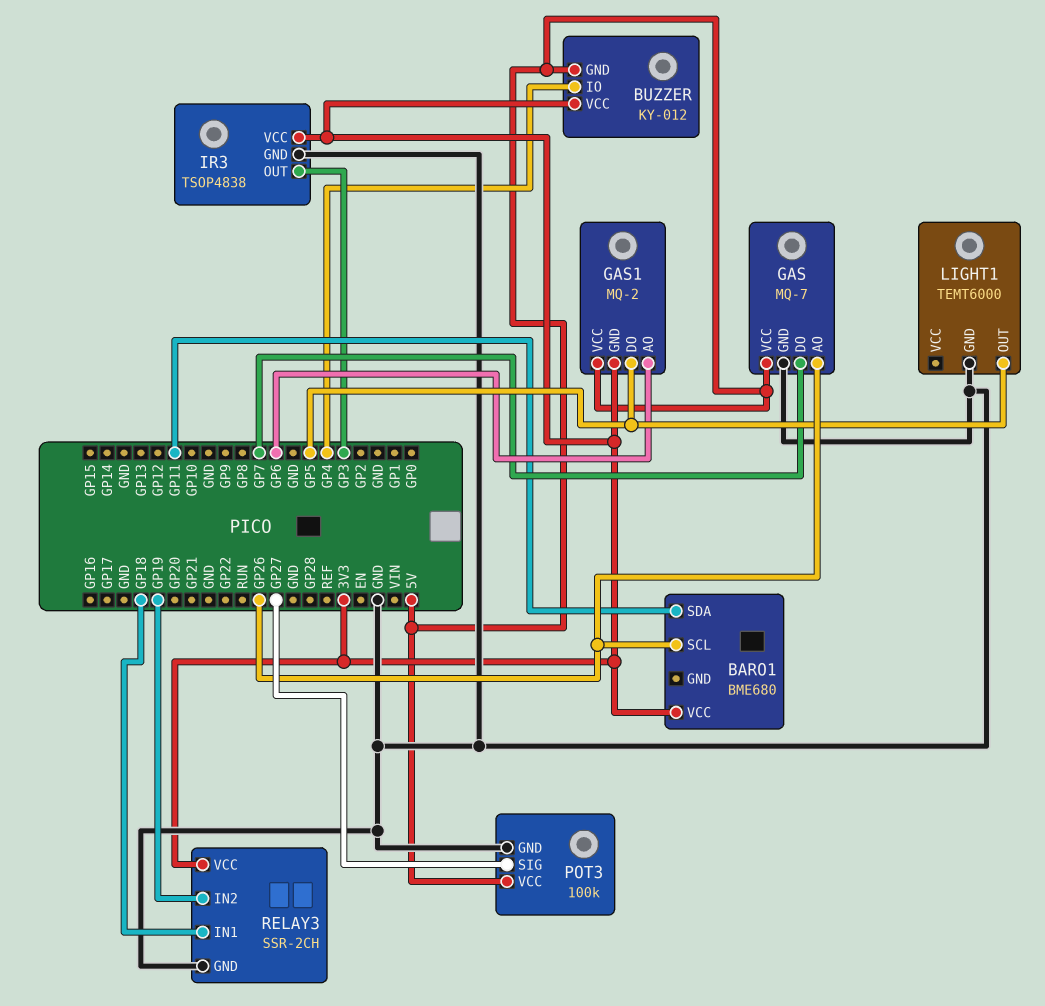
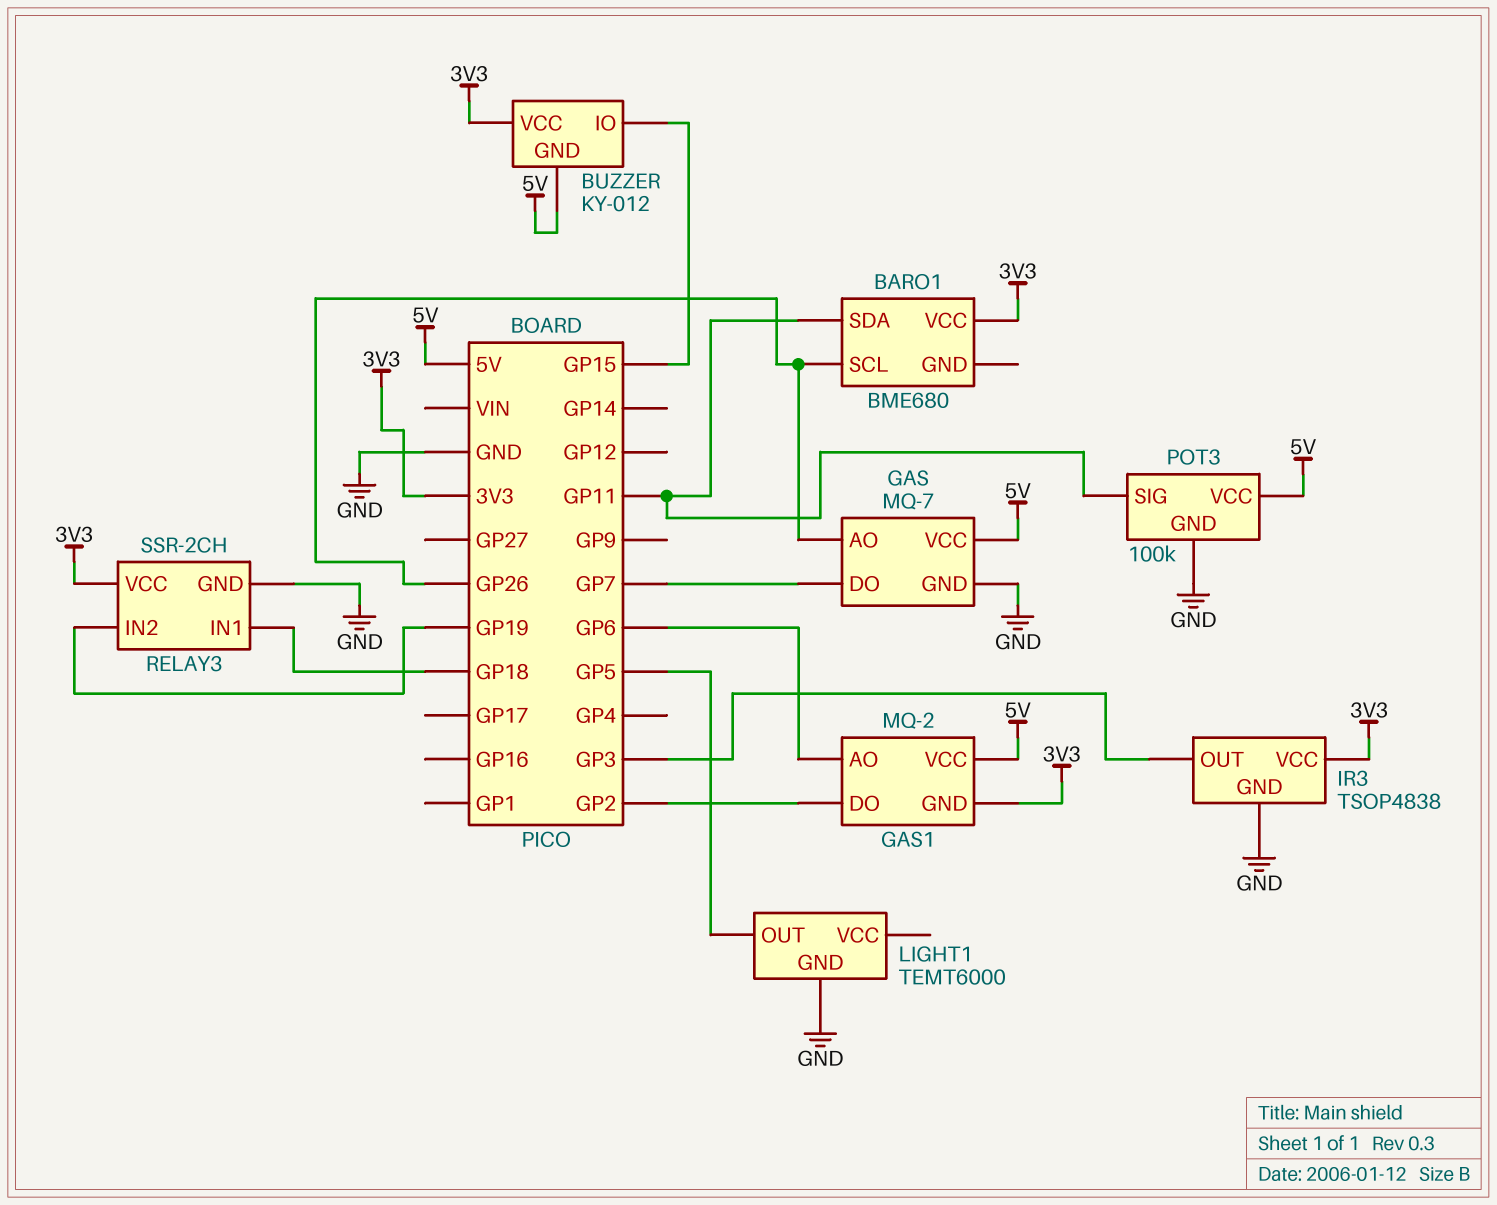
BUZZER pin IO: GP4 -> GP15
GAS1 pin DO: GP5 -> GP2
POT3 pin SIG: GP27 -> GP11

